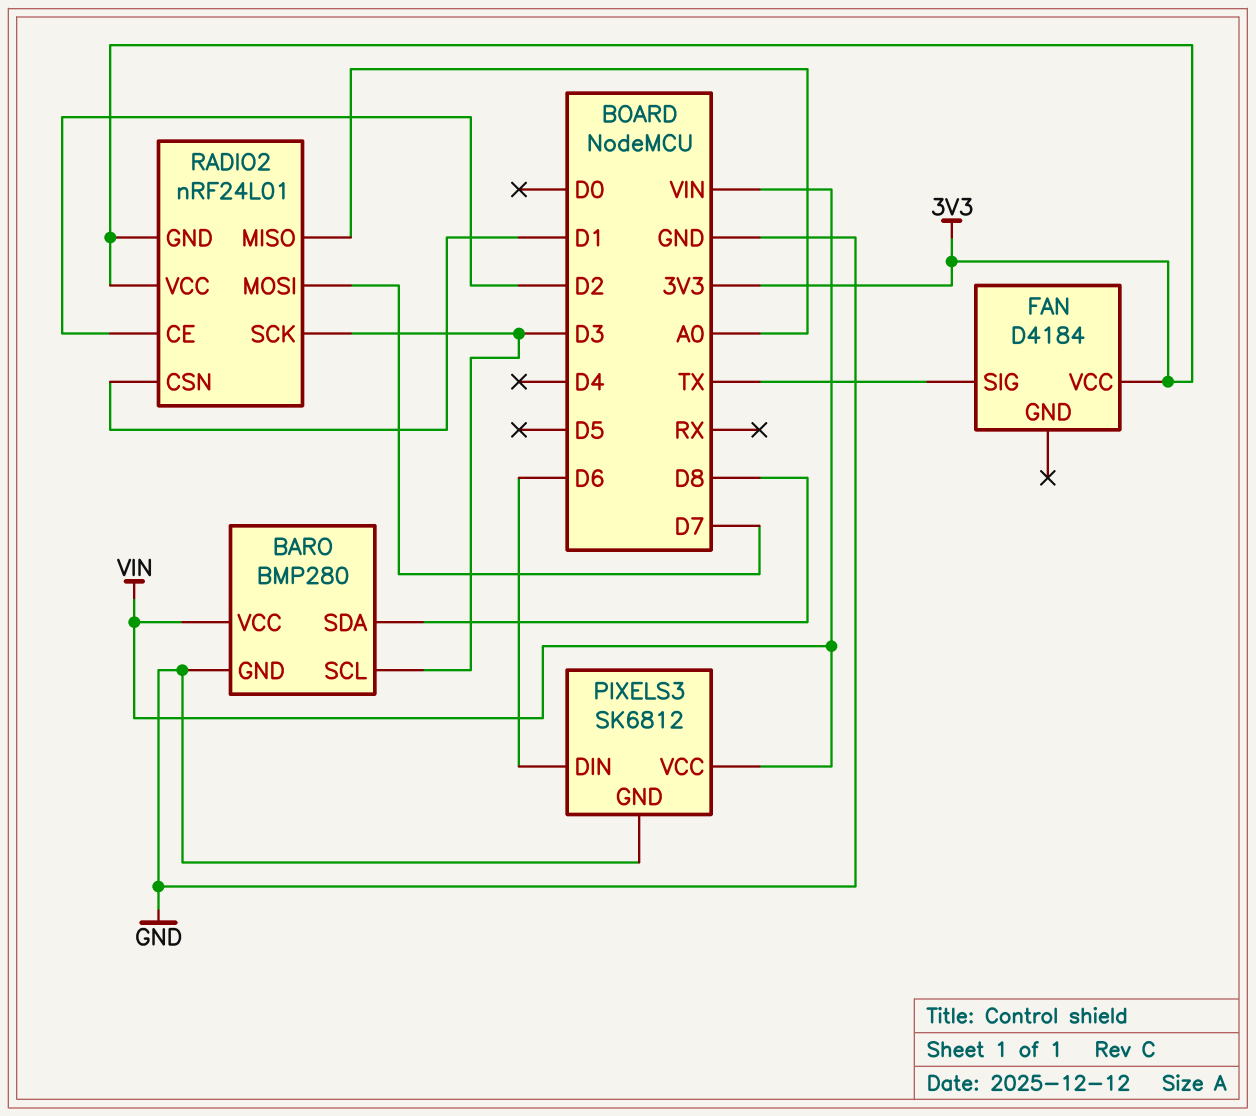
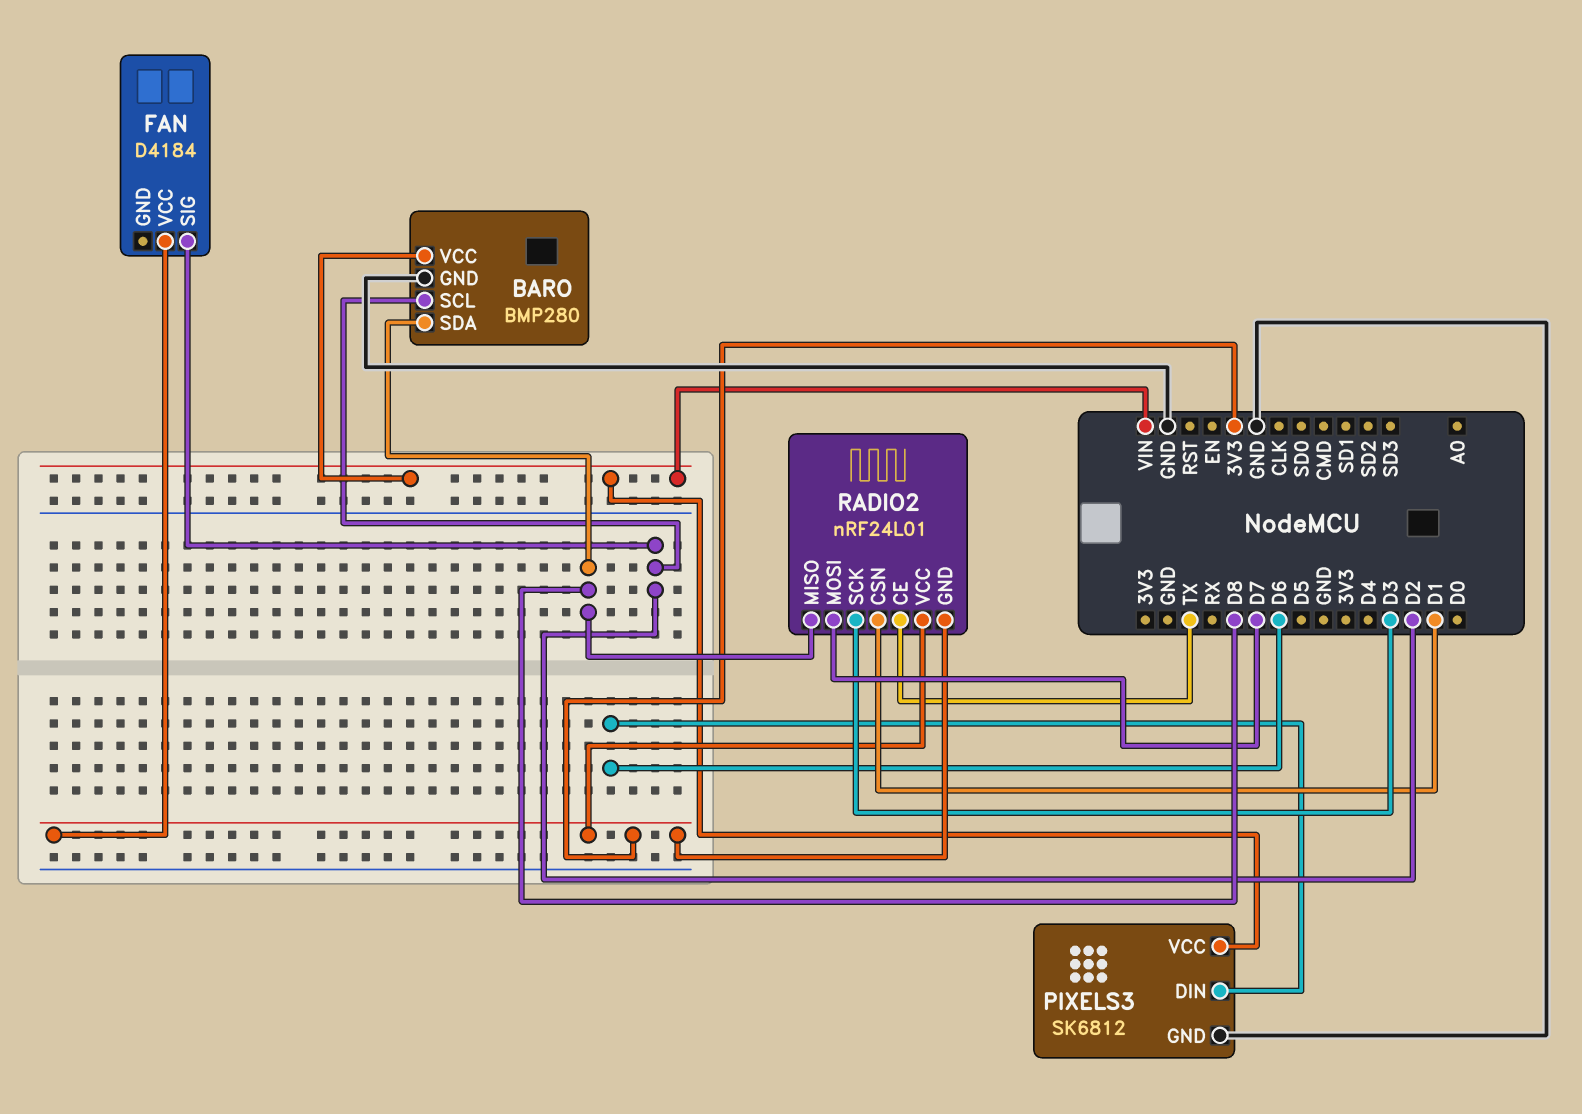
BARO pin SCL: D3 -> D2
FAN pin SIG: TX -> D2
RADIO2 pin CE: D2 -> TX
RADIO2 pin MISO: A0 -> D8

